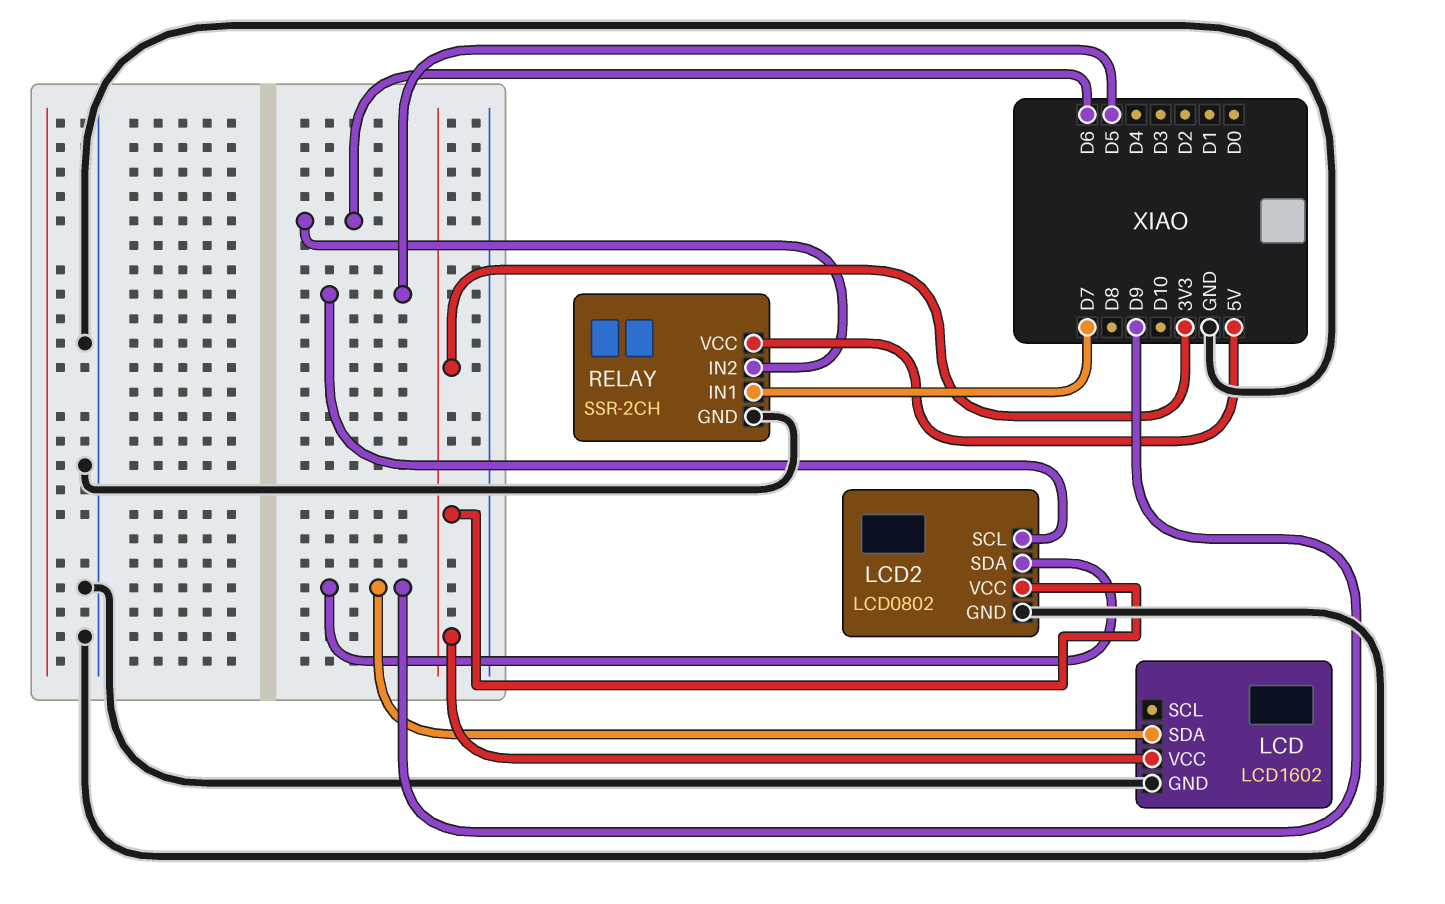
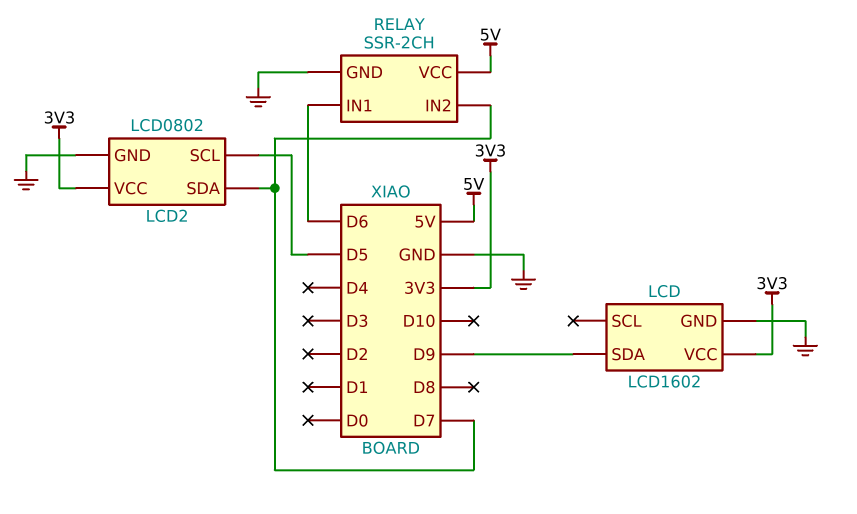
LCD2 pin SDA: D9 -> D7
RELAY pin IN1: D7 -> D6
RELAY pin IN2: D6 -> D7

